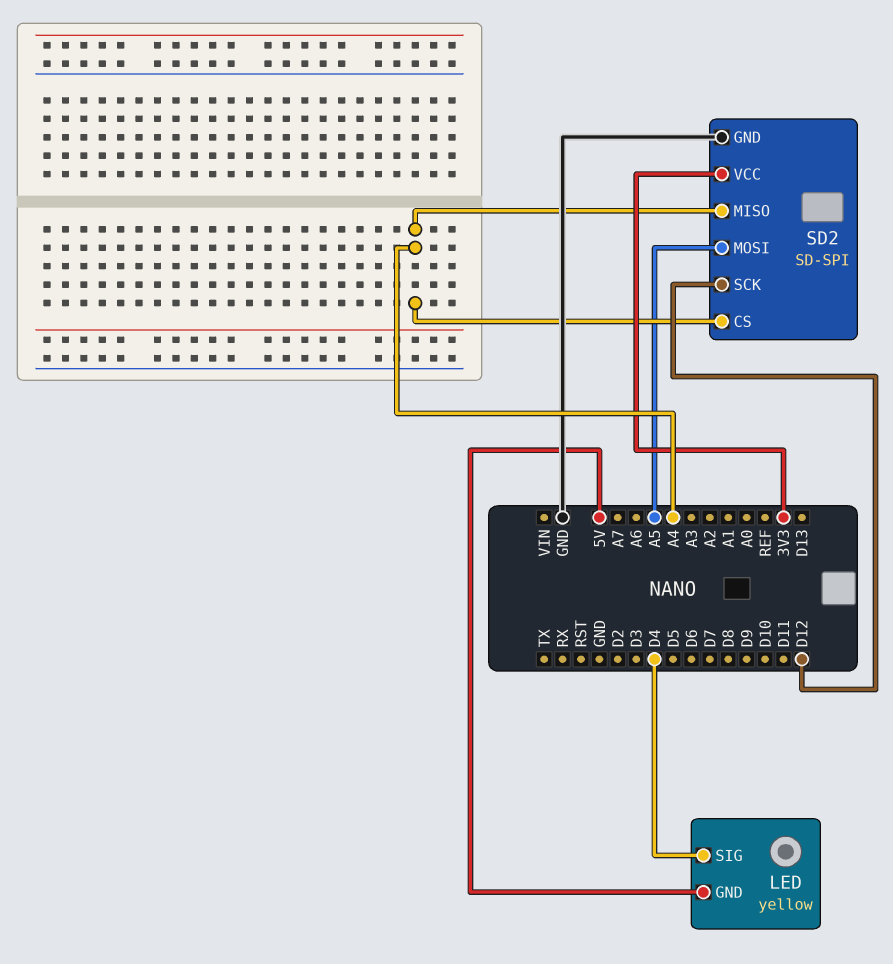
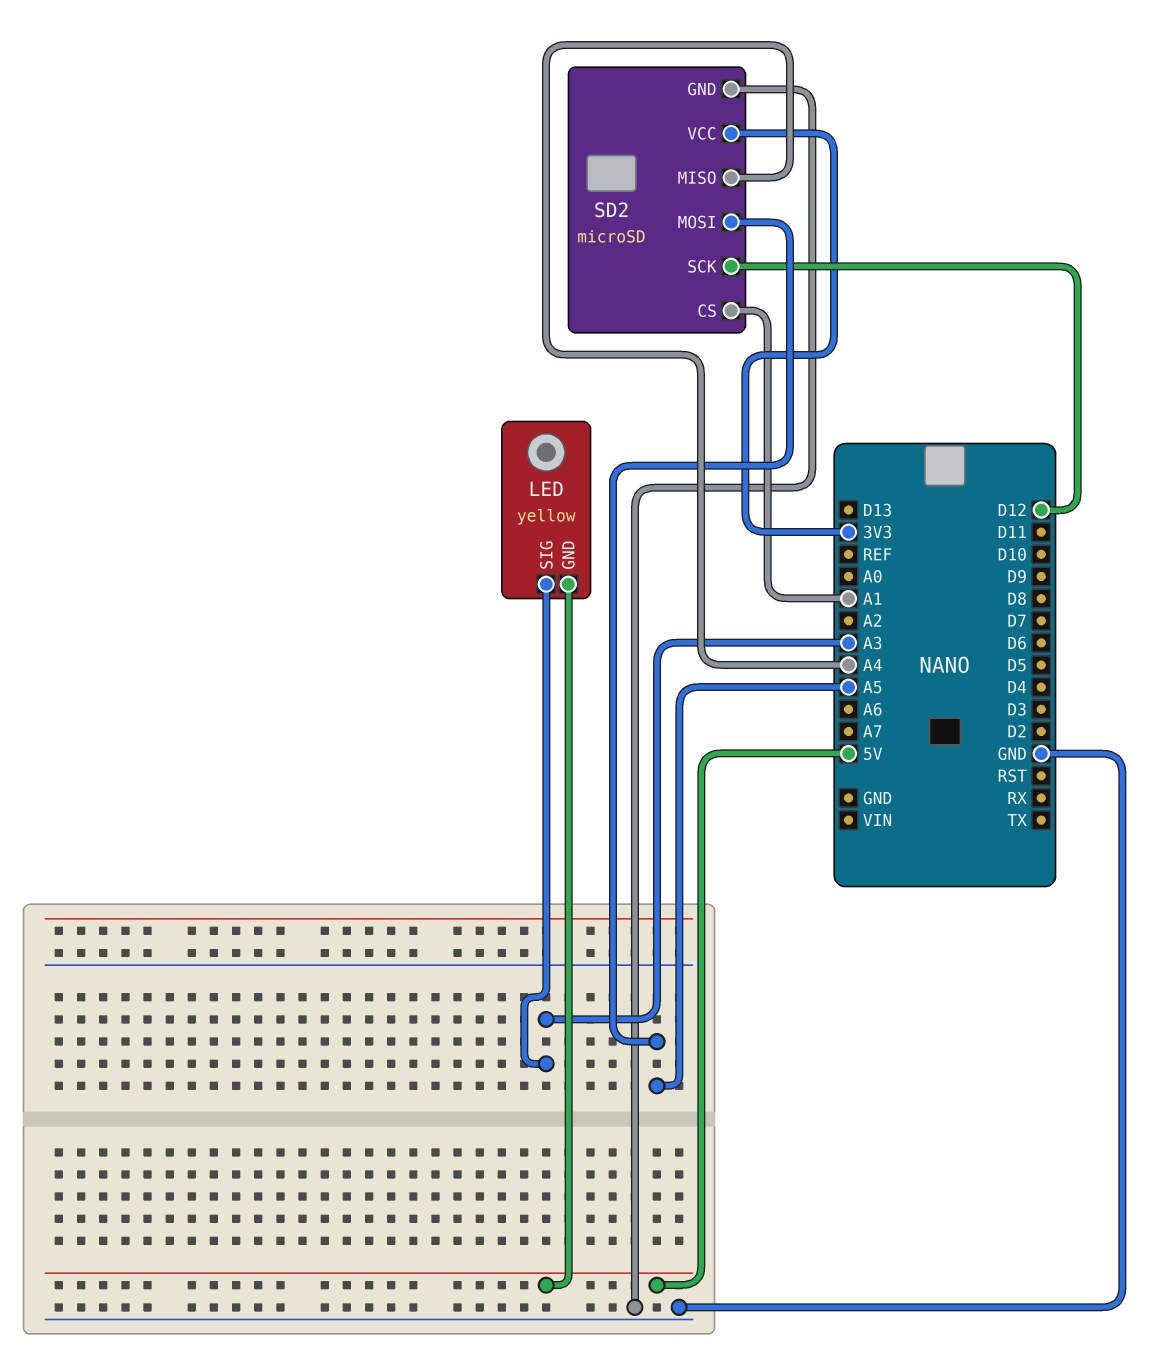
LED pin SIG: D4 -> A3
SD2: SD-SPI -> microSD
SD2 pin CS: A4 -> A1

